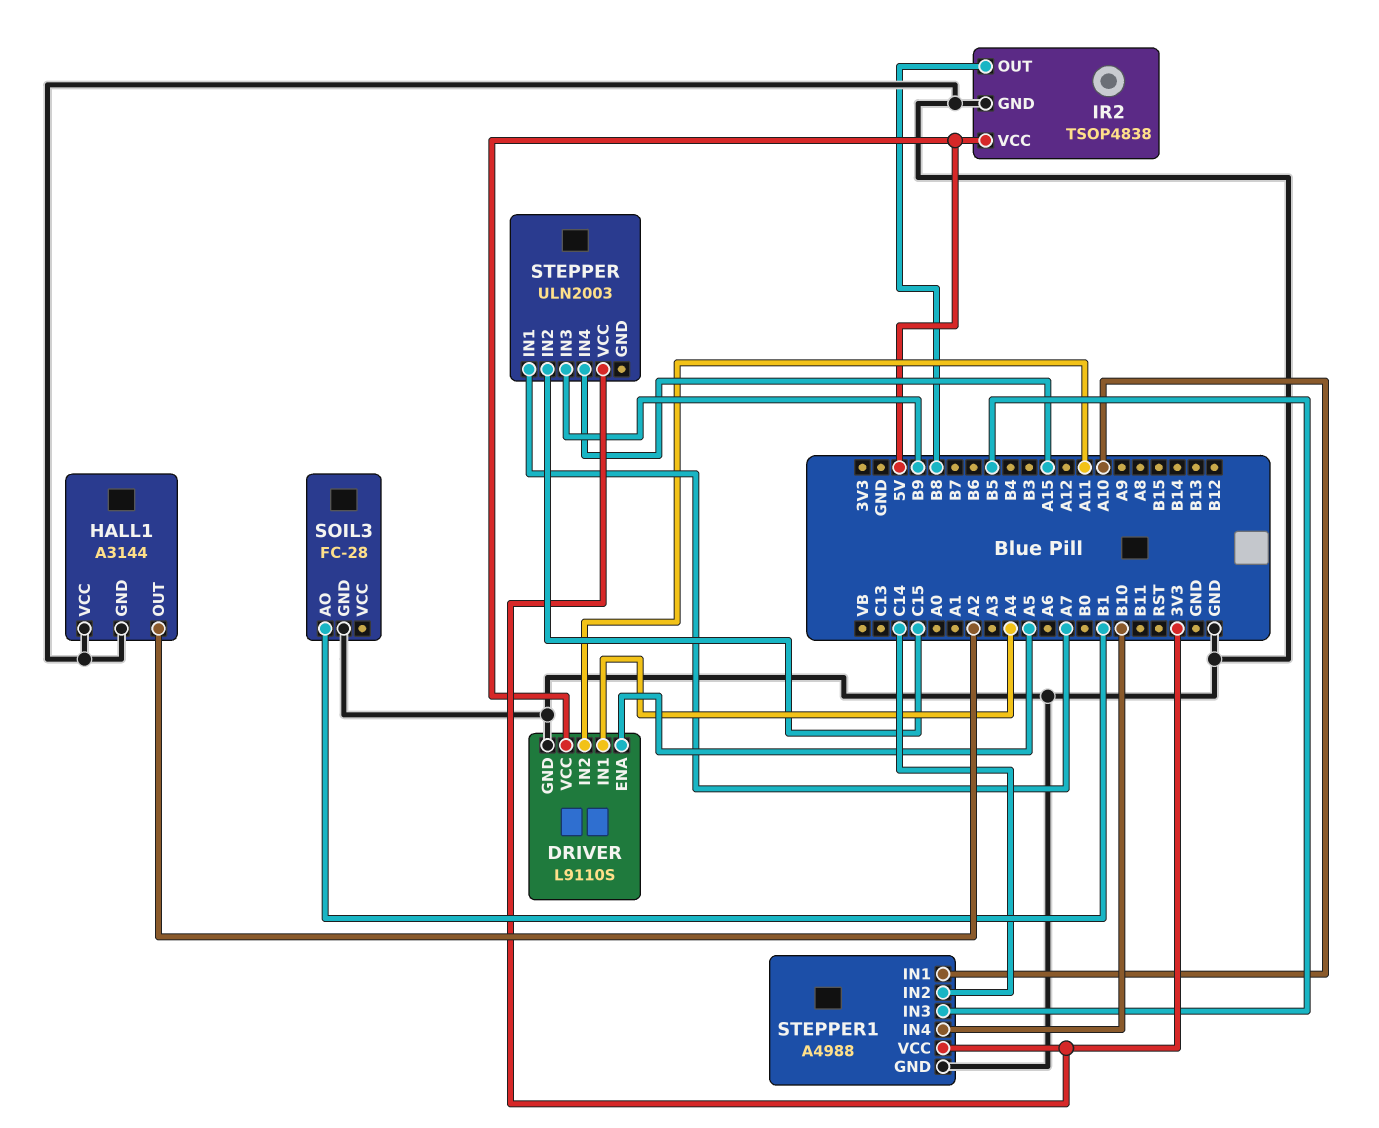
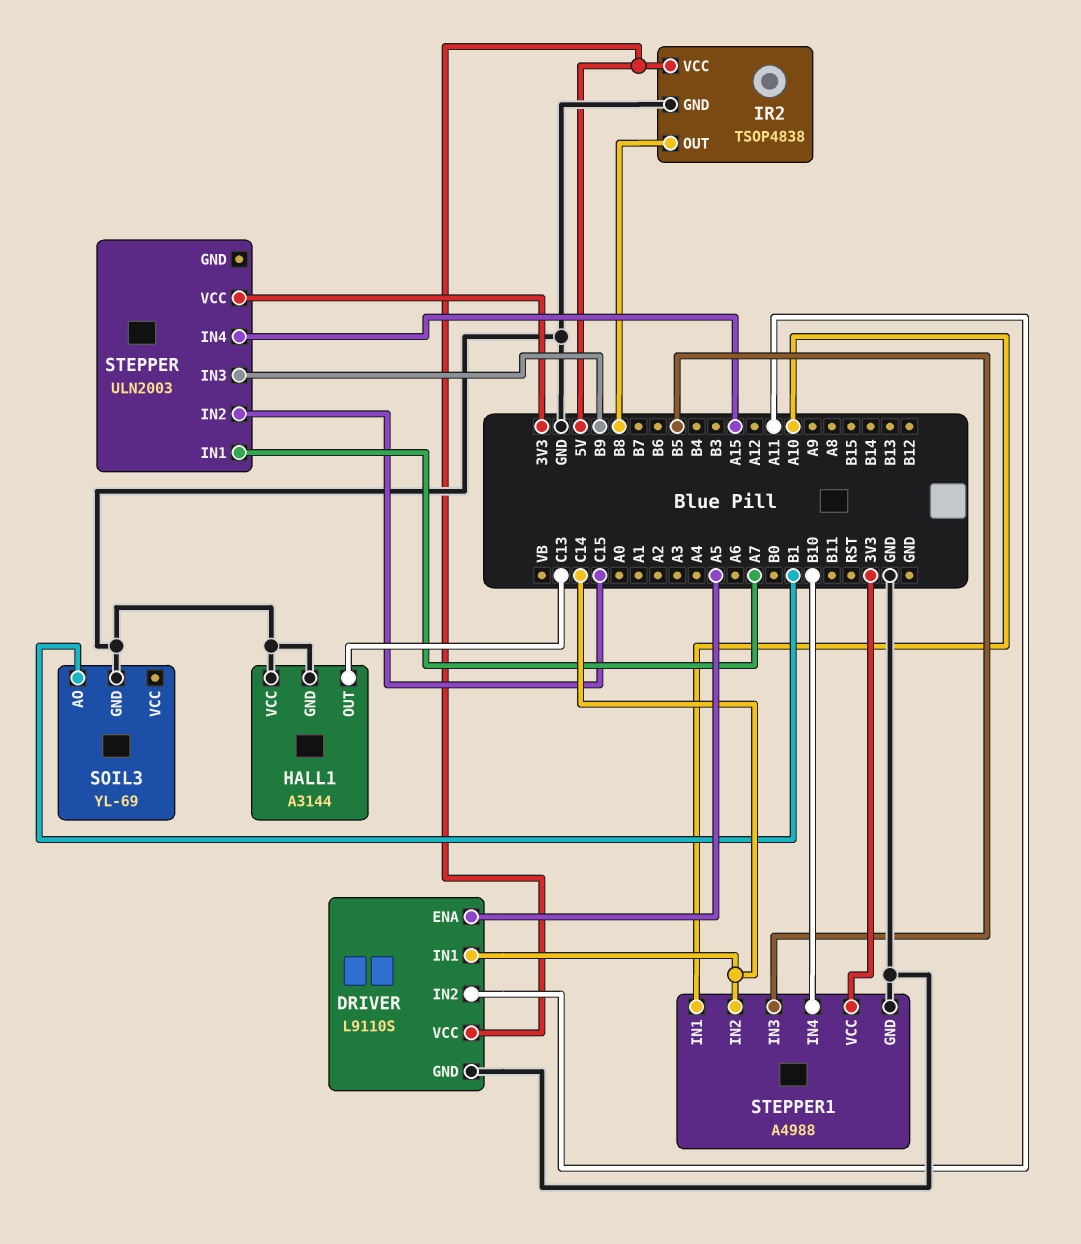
DRIVER pin IN1: A4 -> C14
HALL1 pin OUT: A2 -> C13
SOIL3: FC-28 -> YL-69

